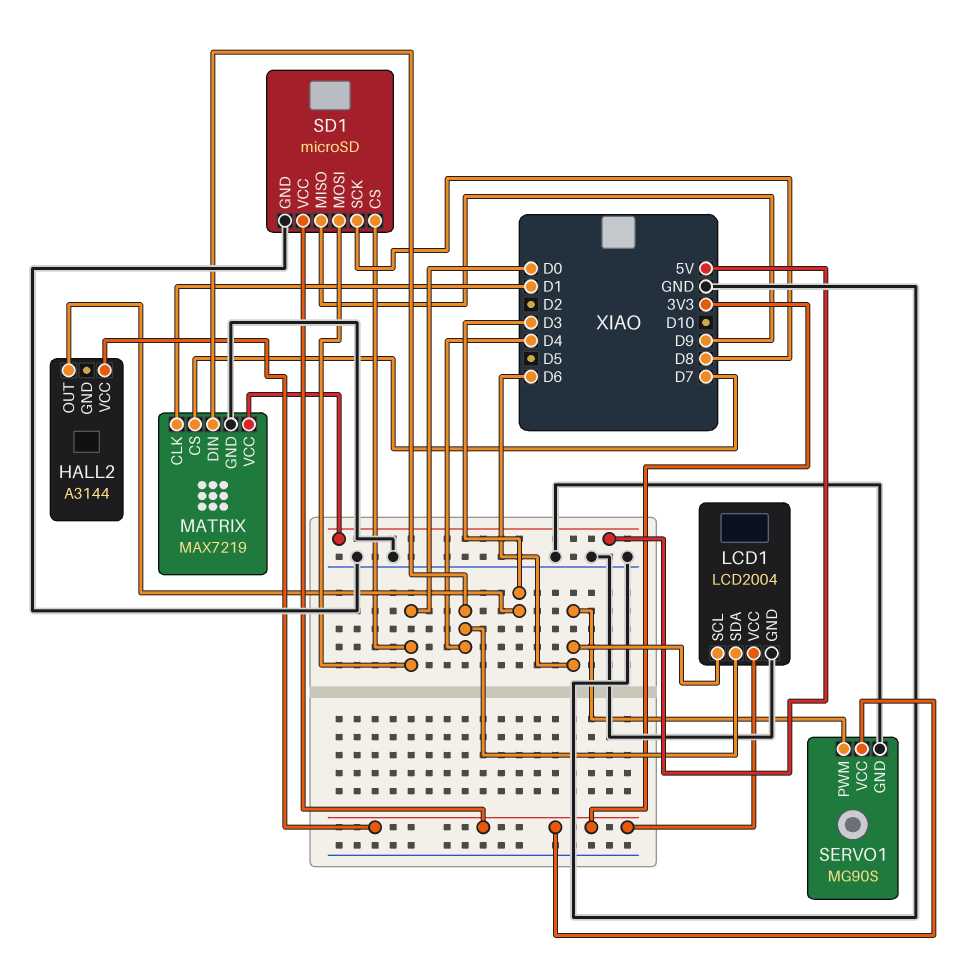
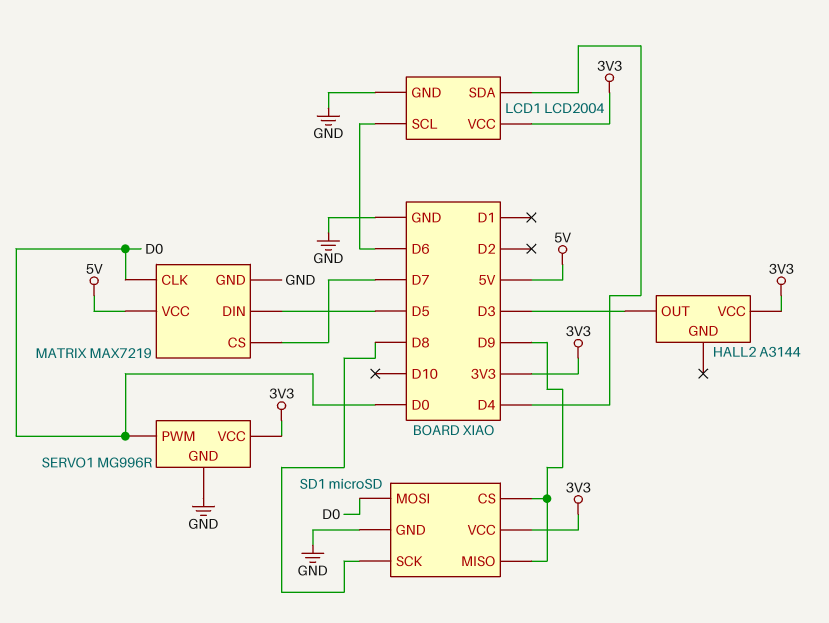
MATRIX pin CLK: D1 -> D0
MATRIX pin DIN: D4 -> D5
SD1 pin CS: D0 -> D9
SERVO1: MG90S -> MG996R
SERVO1 pin PWM: D6 -> D0

